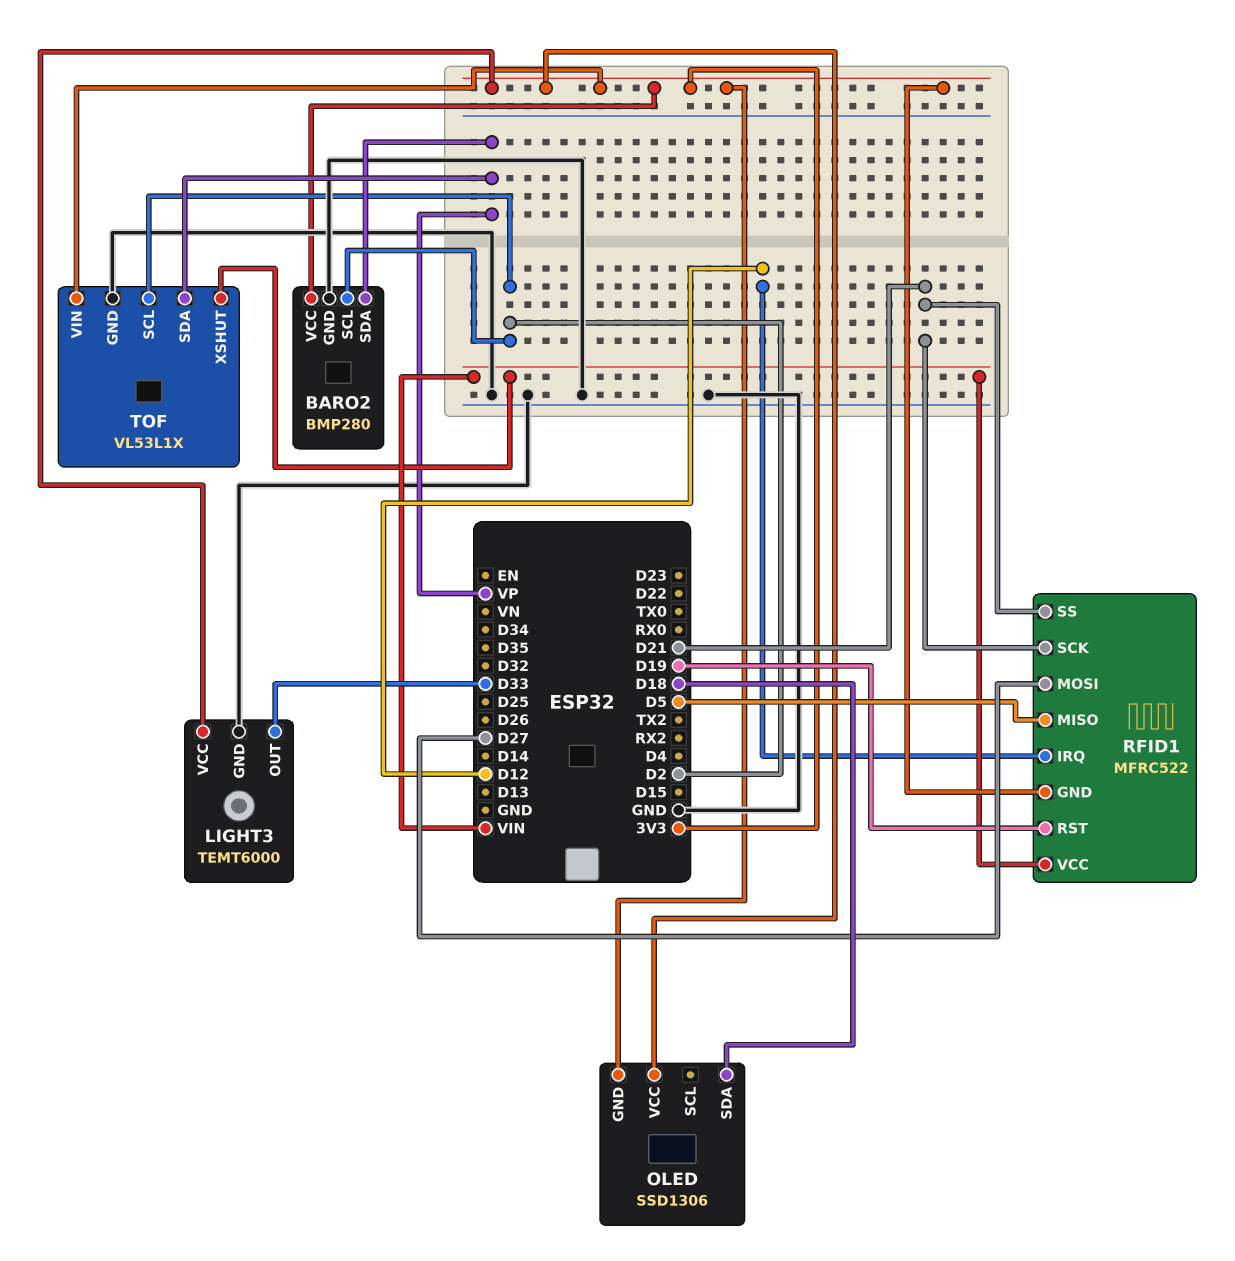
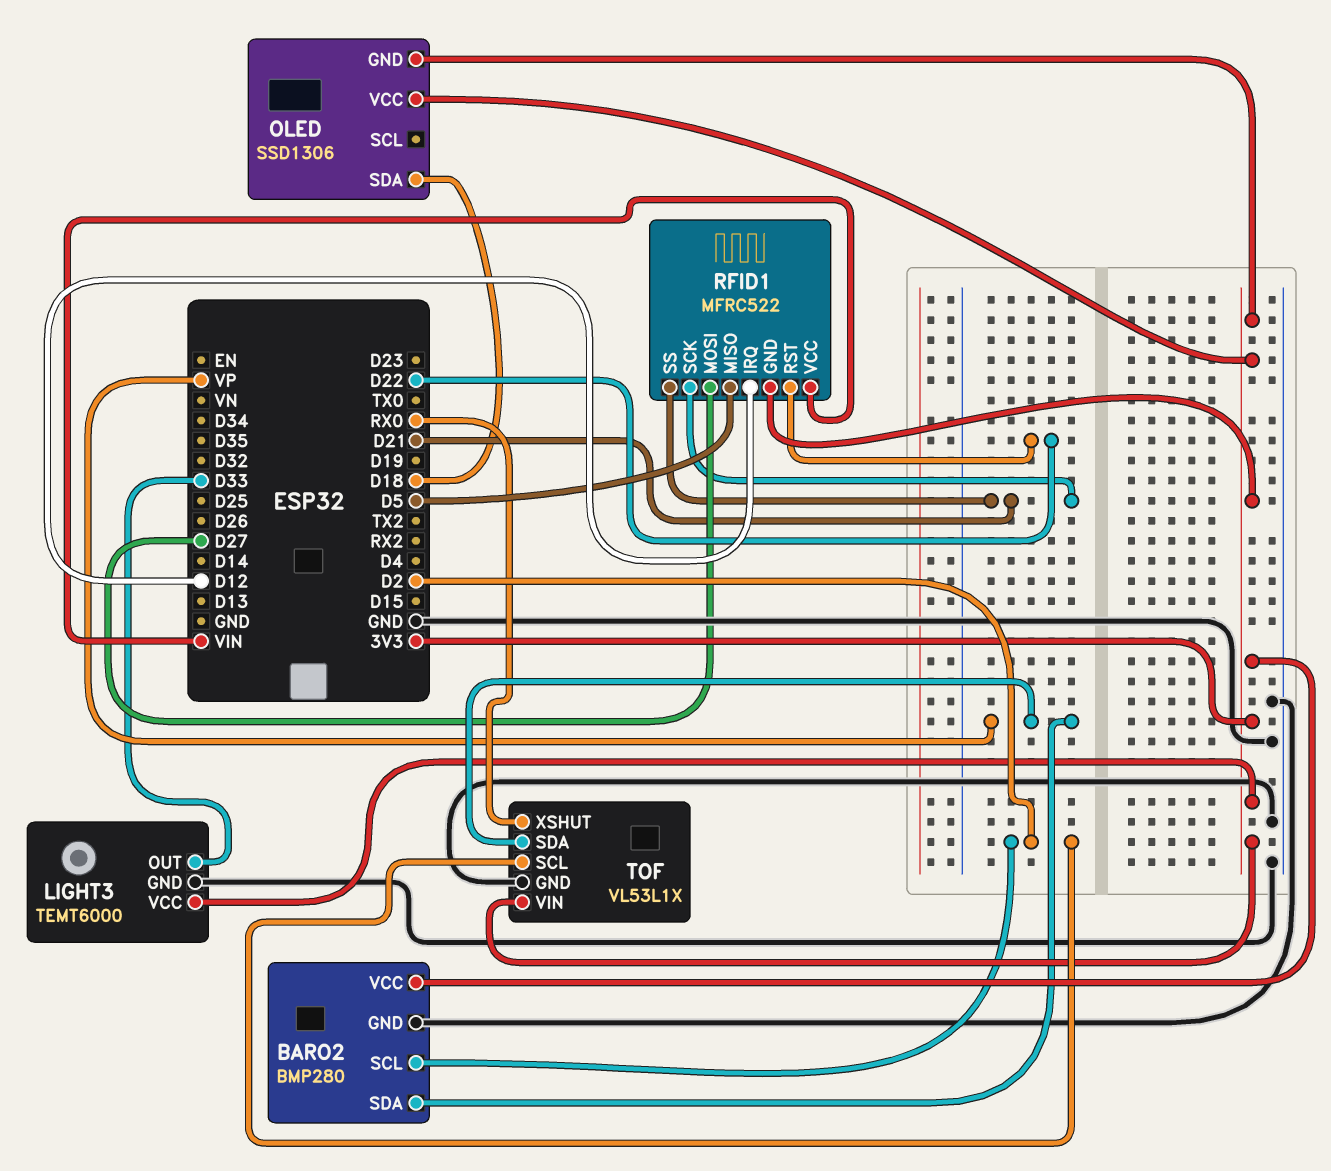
RFID1 pin RST: D19 -> D22
TOF pin XSHUT: VIN -> RX0

